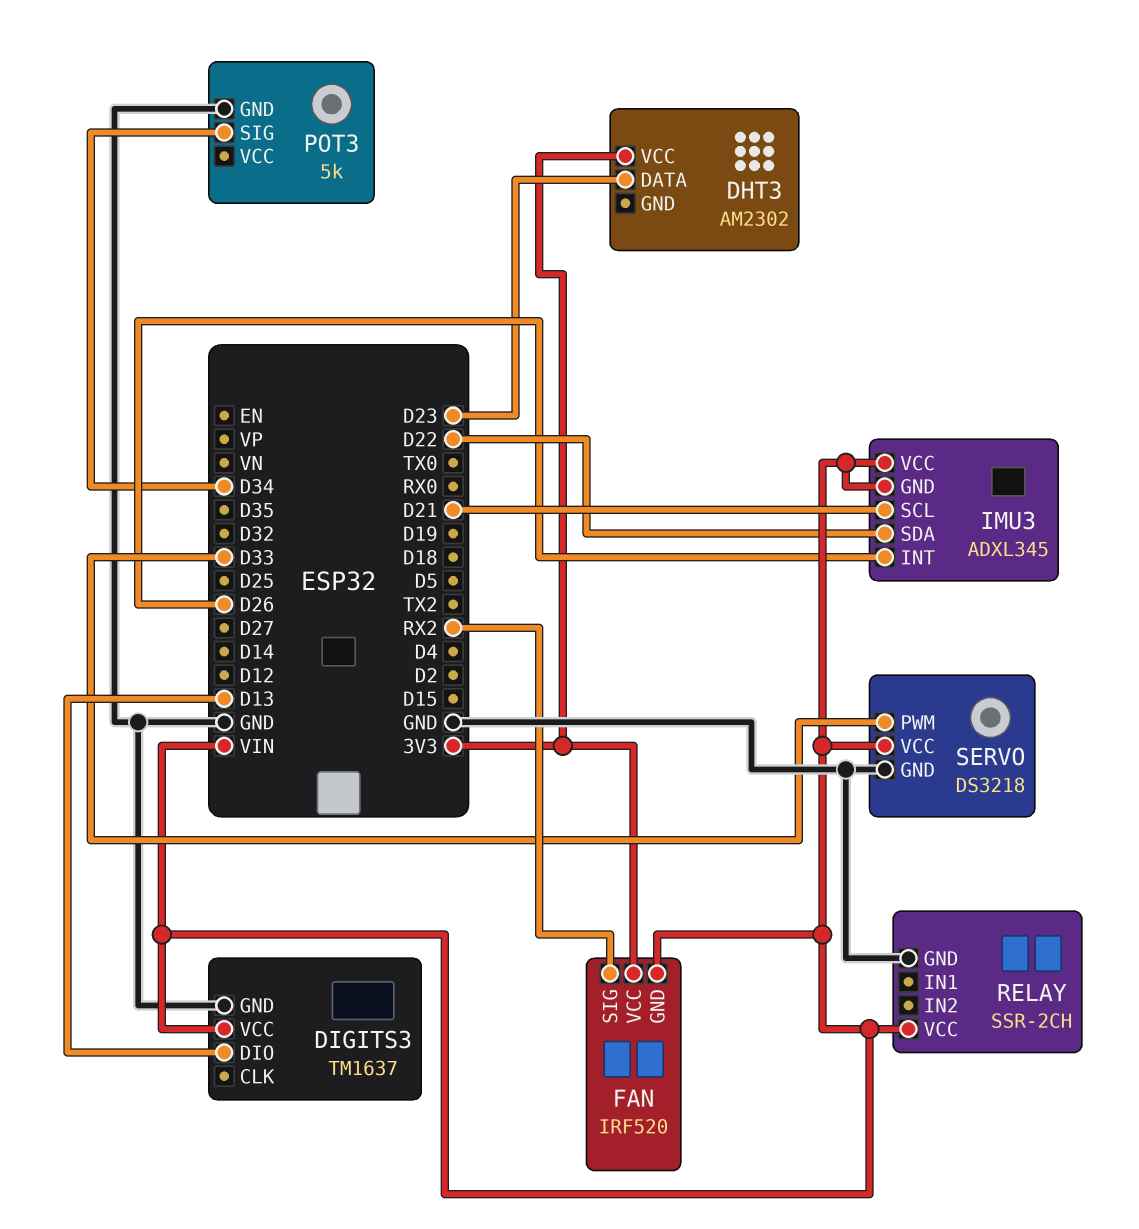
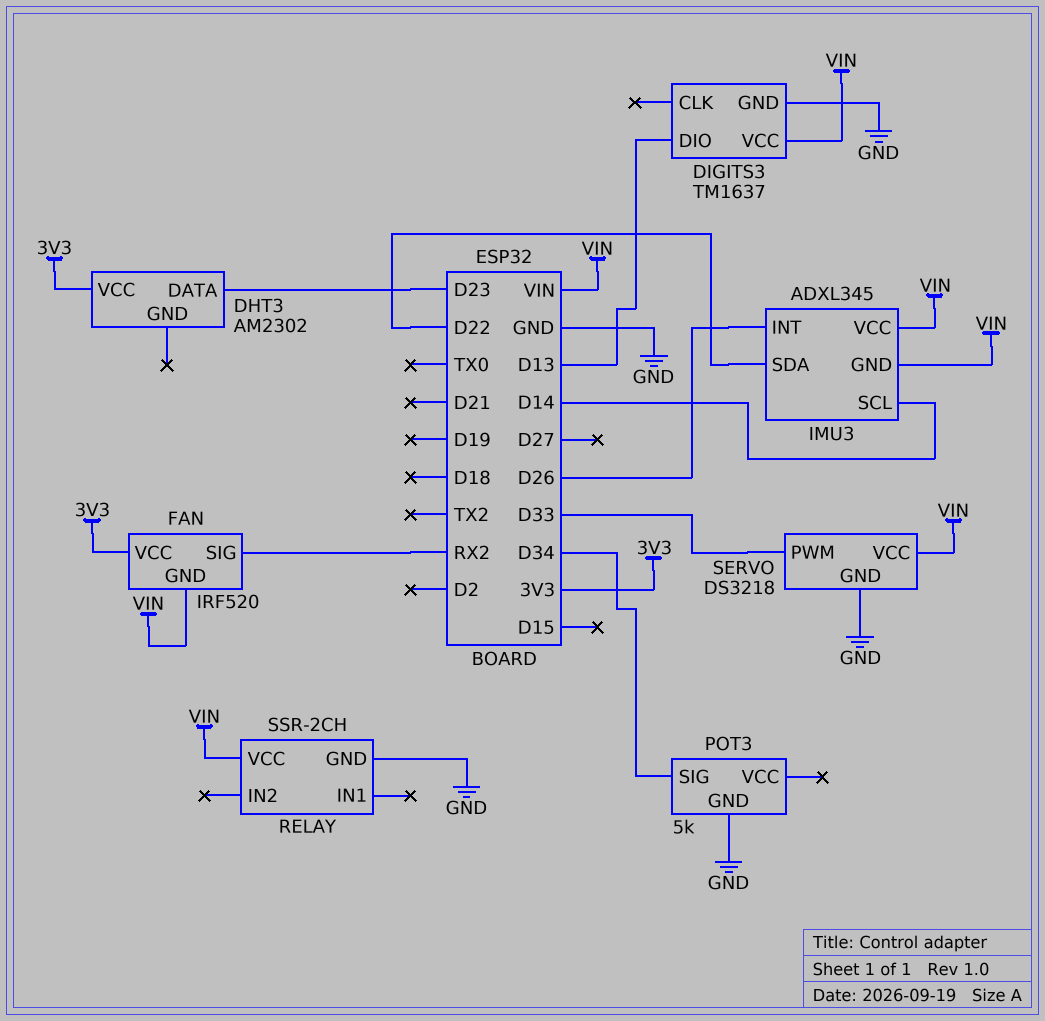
IMU3 pin SCL: D21 -> D14

